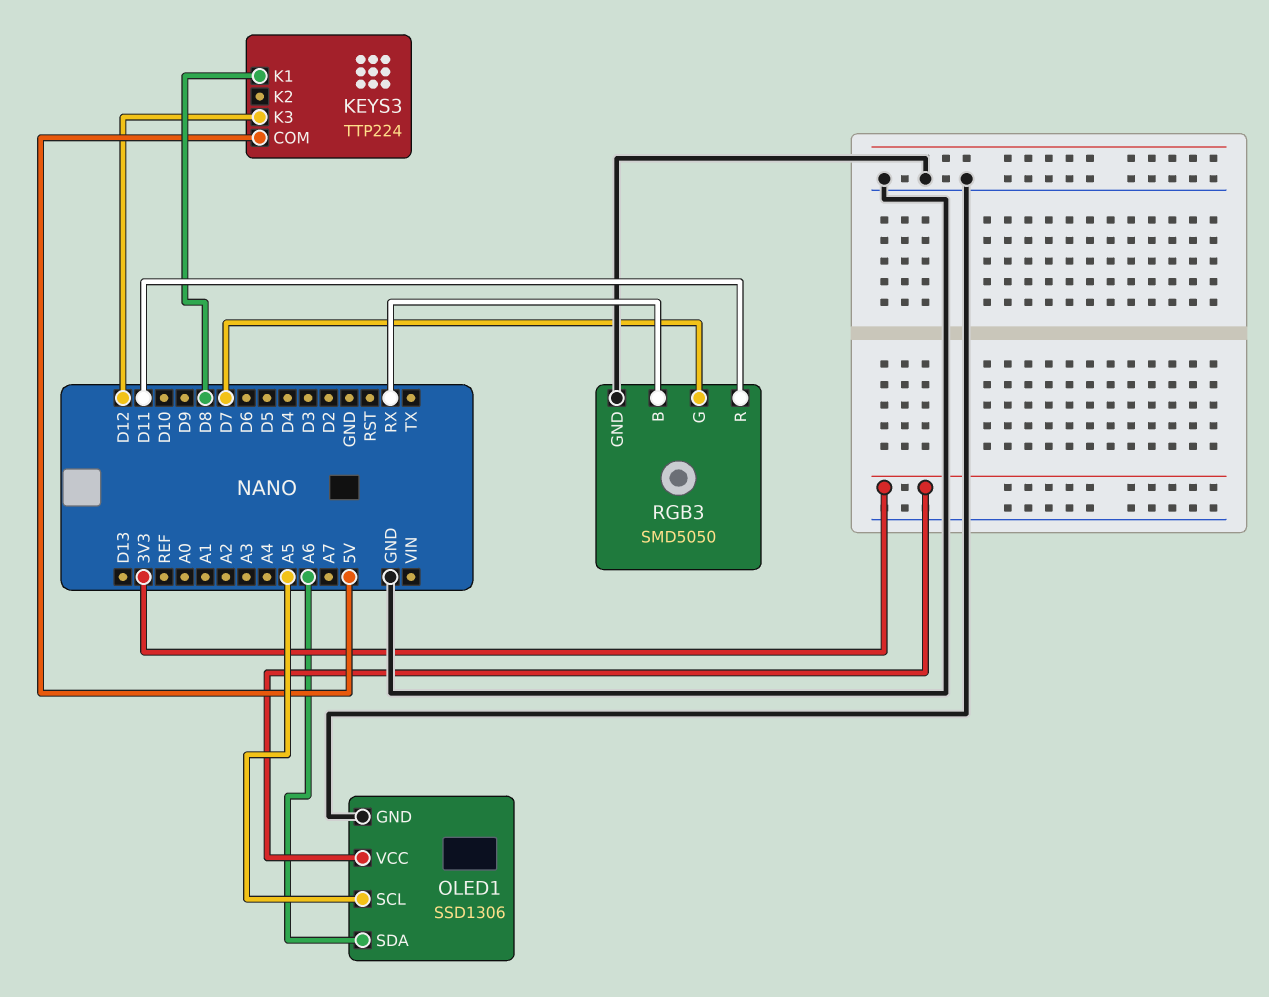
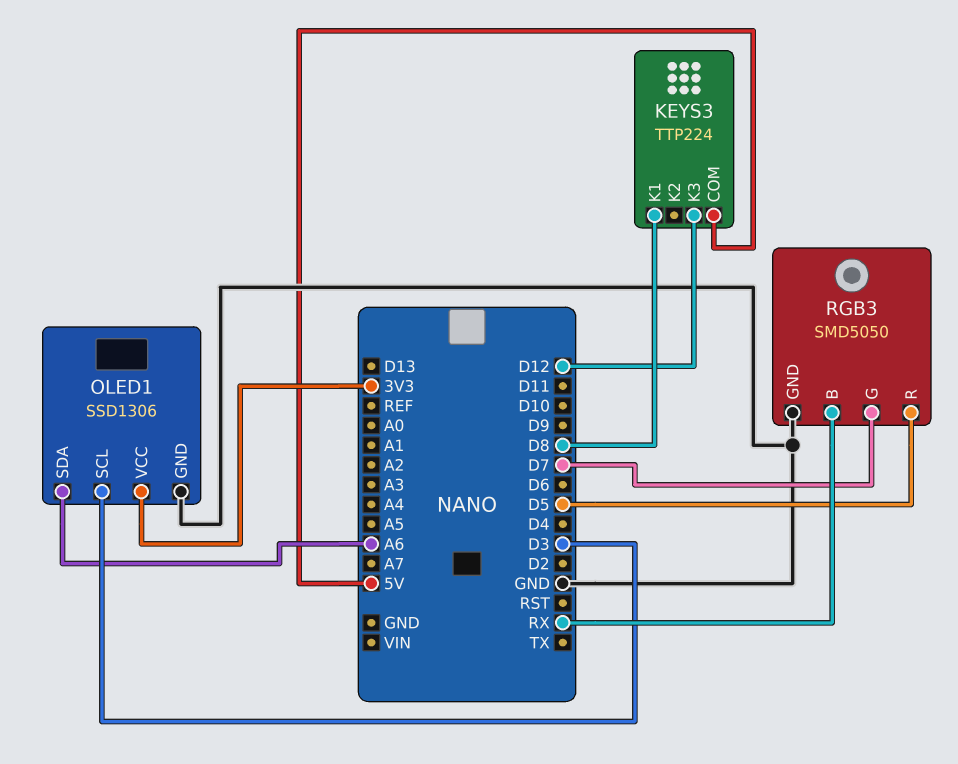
OLED1 pin SCL: A5 -> D3
RGB3 pin R: D11 -> D5

